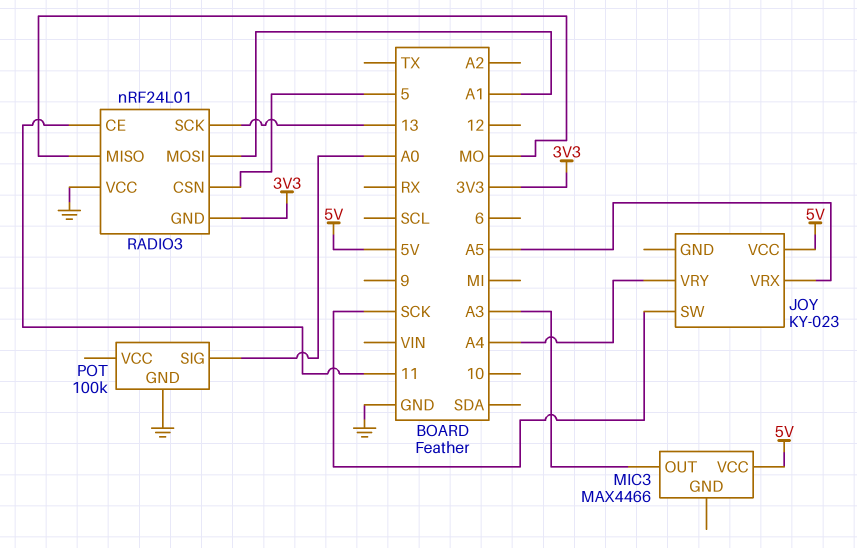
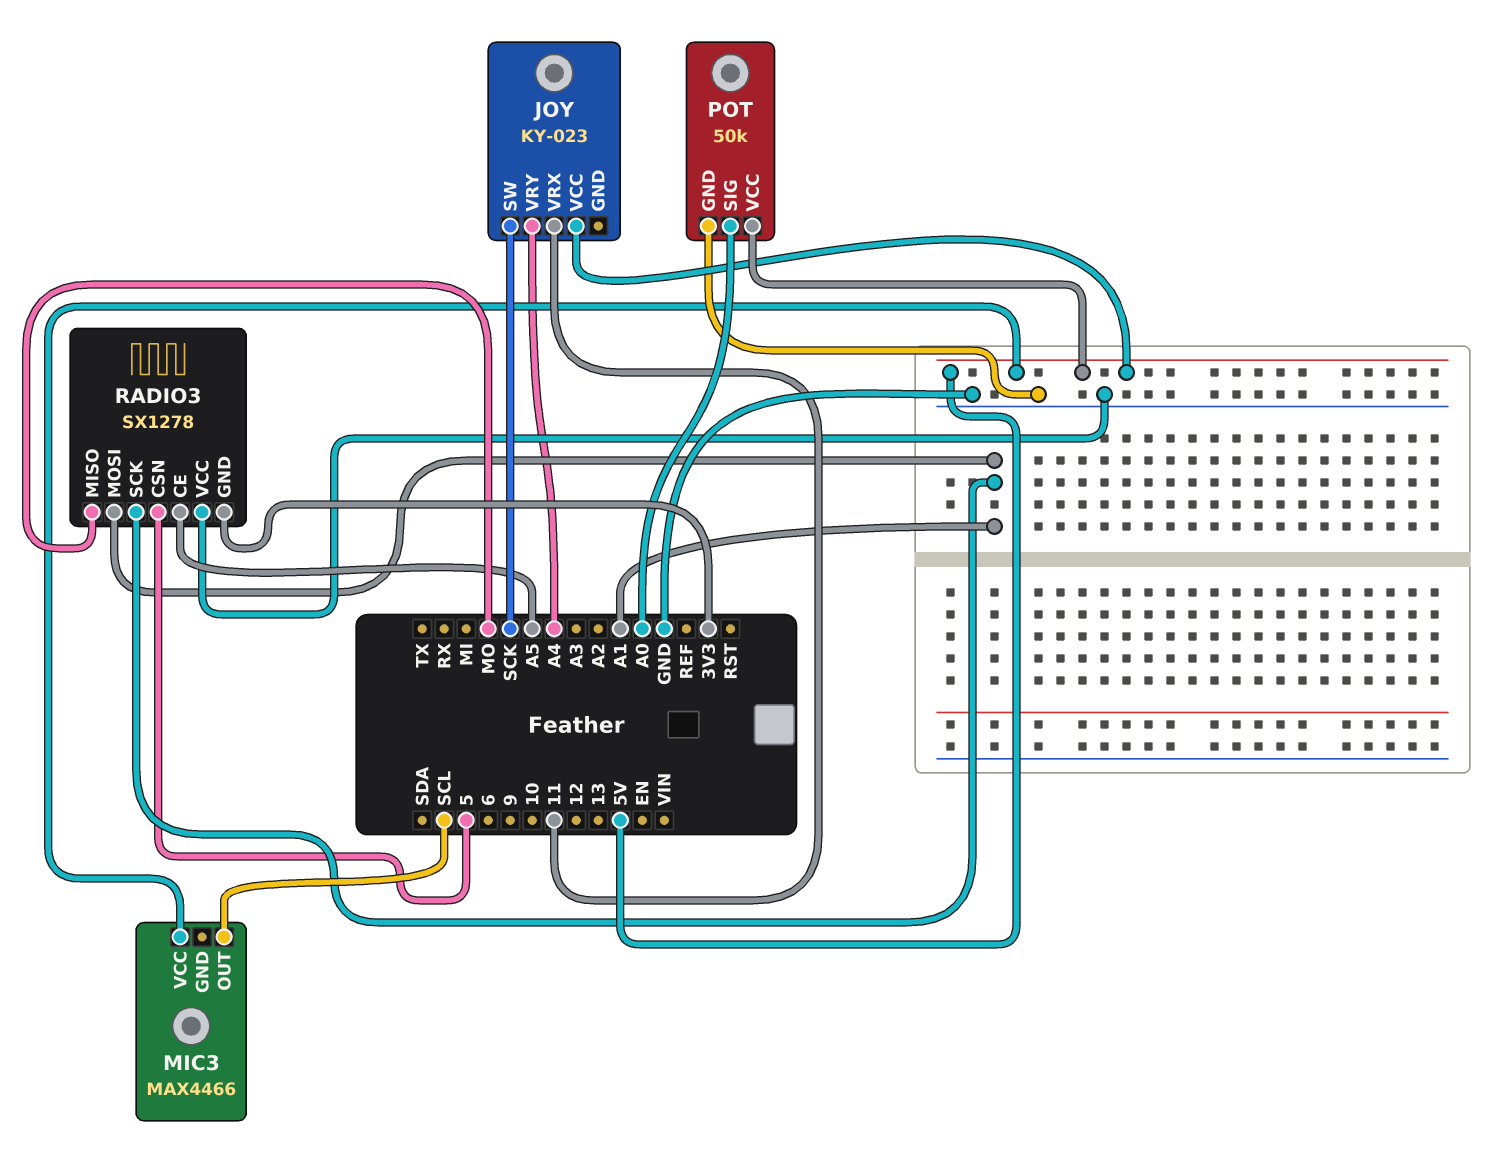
JOY pin VRX: A5 -> 11
MIC3 pin OUT: A3 -> SCL
POT: 100k -> 50k
POT pin VCC: none -> 5V
RADIO3: nRF24L01 -> SX1278
RADIO3 pin CE: 11 -> A5
RADIO3 pin SCK: 13 -> A1

